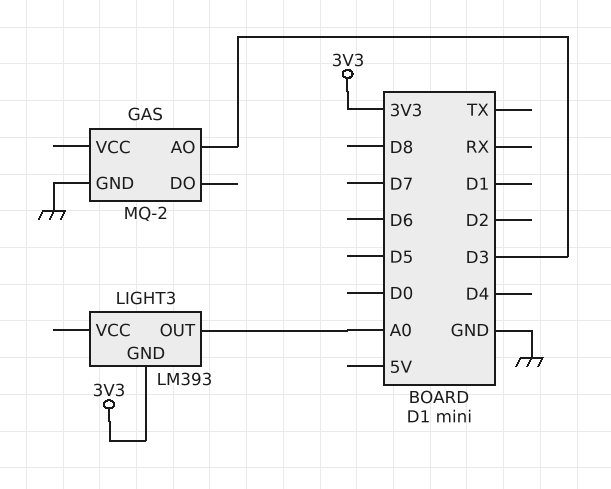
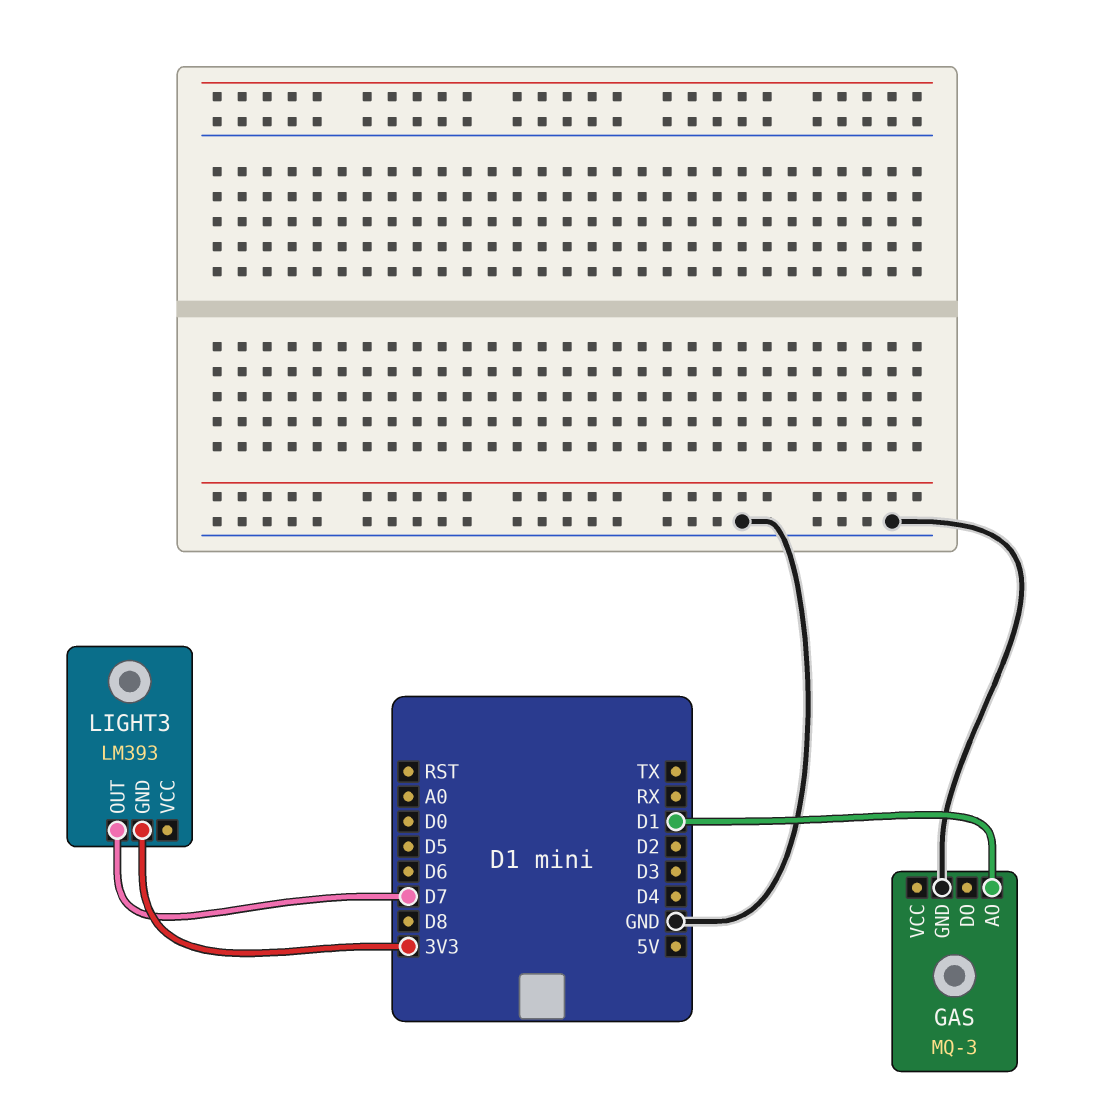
GAS: MQ-2 -> MQ-3
GAS pin AO: D3 -> D1
LIGHT3 pin OUT: A0 -> D7

